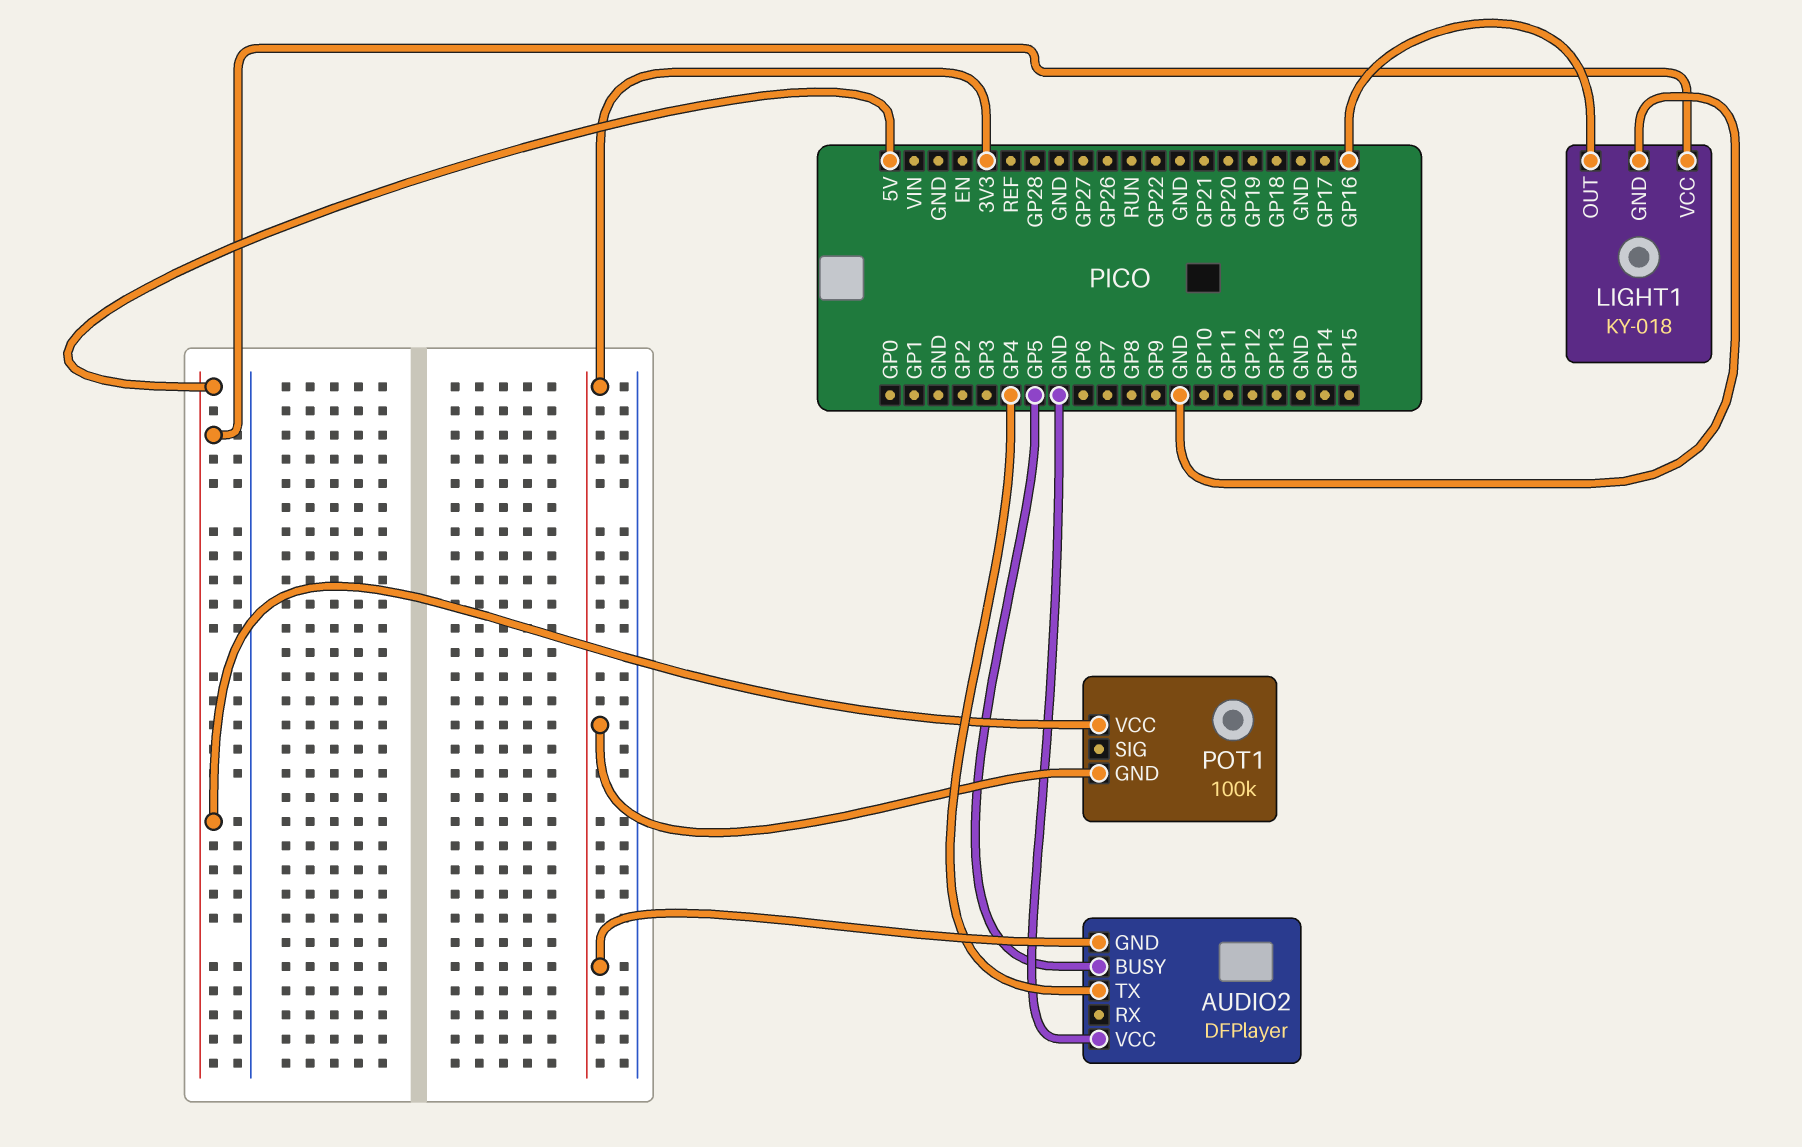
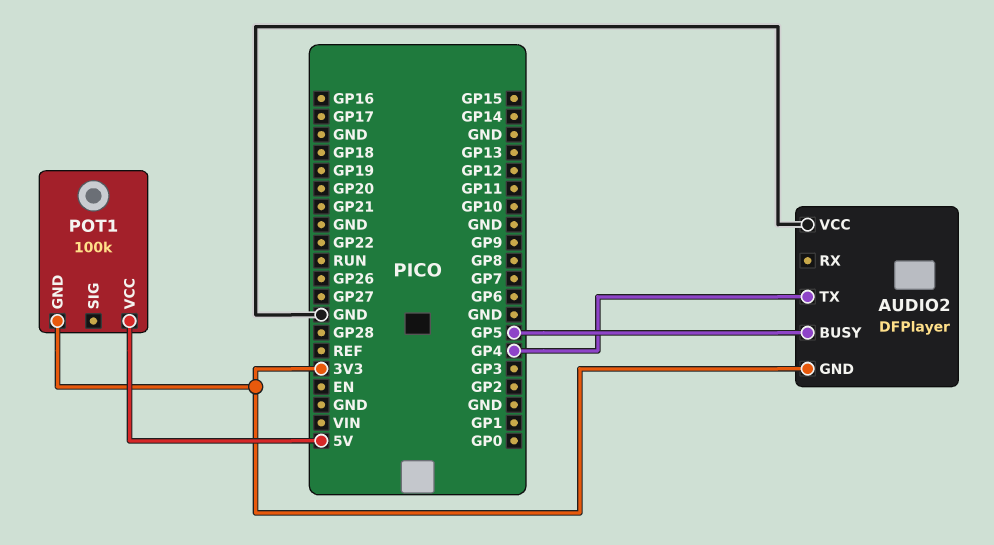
LIGHT1: KY-018 -> none
LIGHT1 pin GND: GND -> none
LIGHT1 pin OUT: GP16 -> none
LIGHT1 pin VCC: 5V -> none

